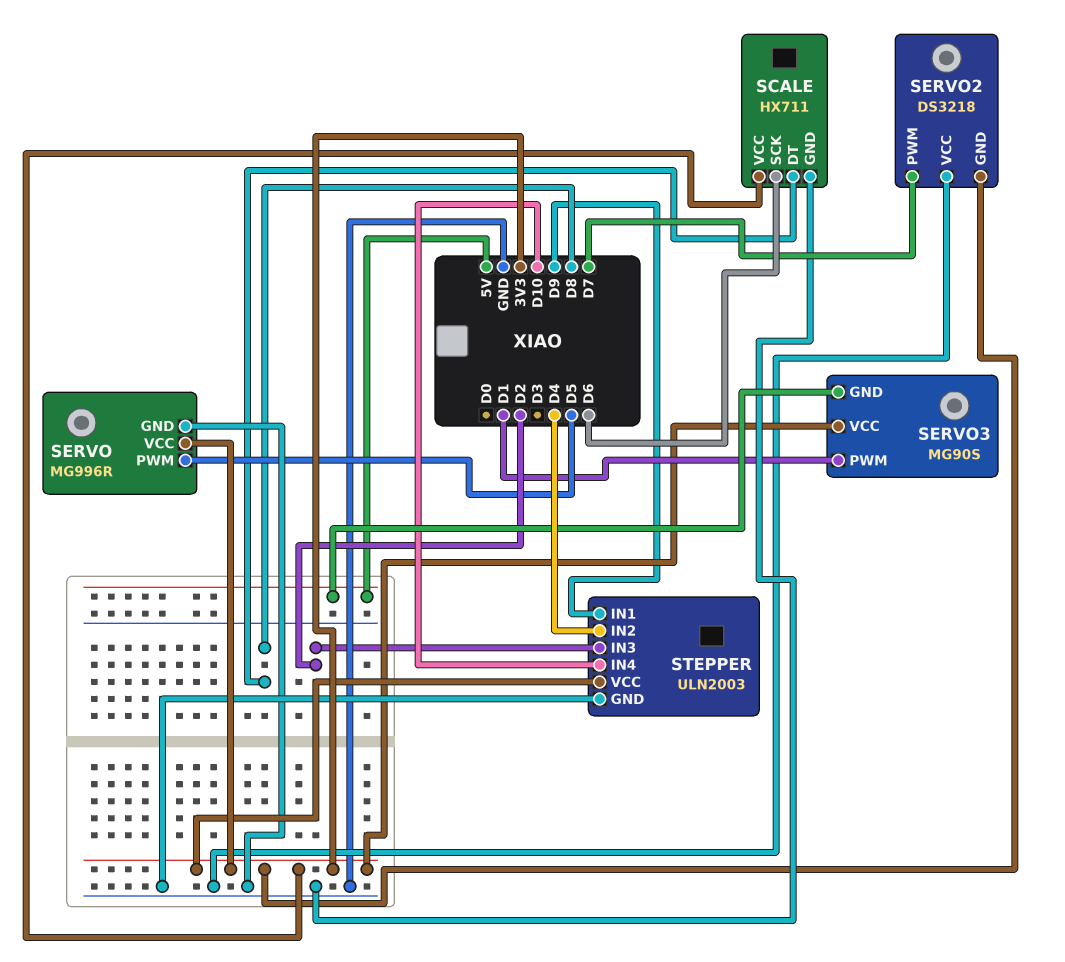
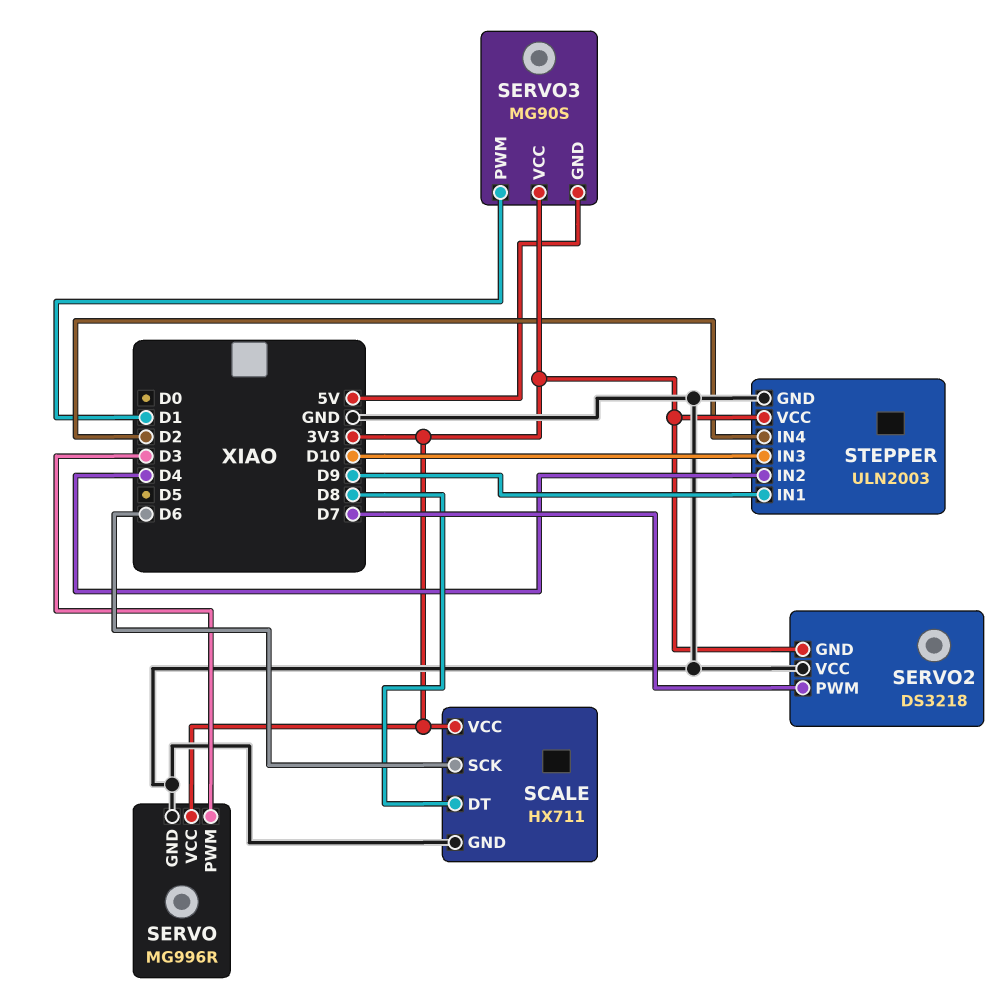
SERVO pin PWM: D5 -> D3
STEPPER pin IN3: D2 -> D10
STEPPER pin IN4: D10 -> D2

